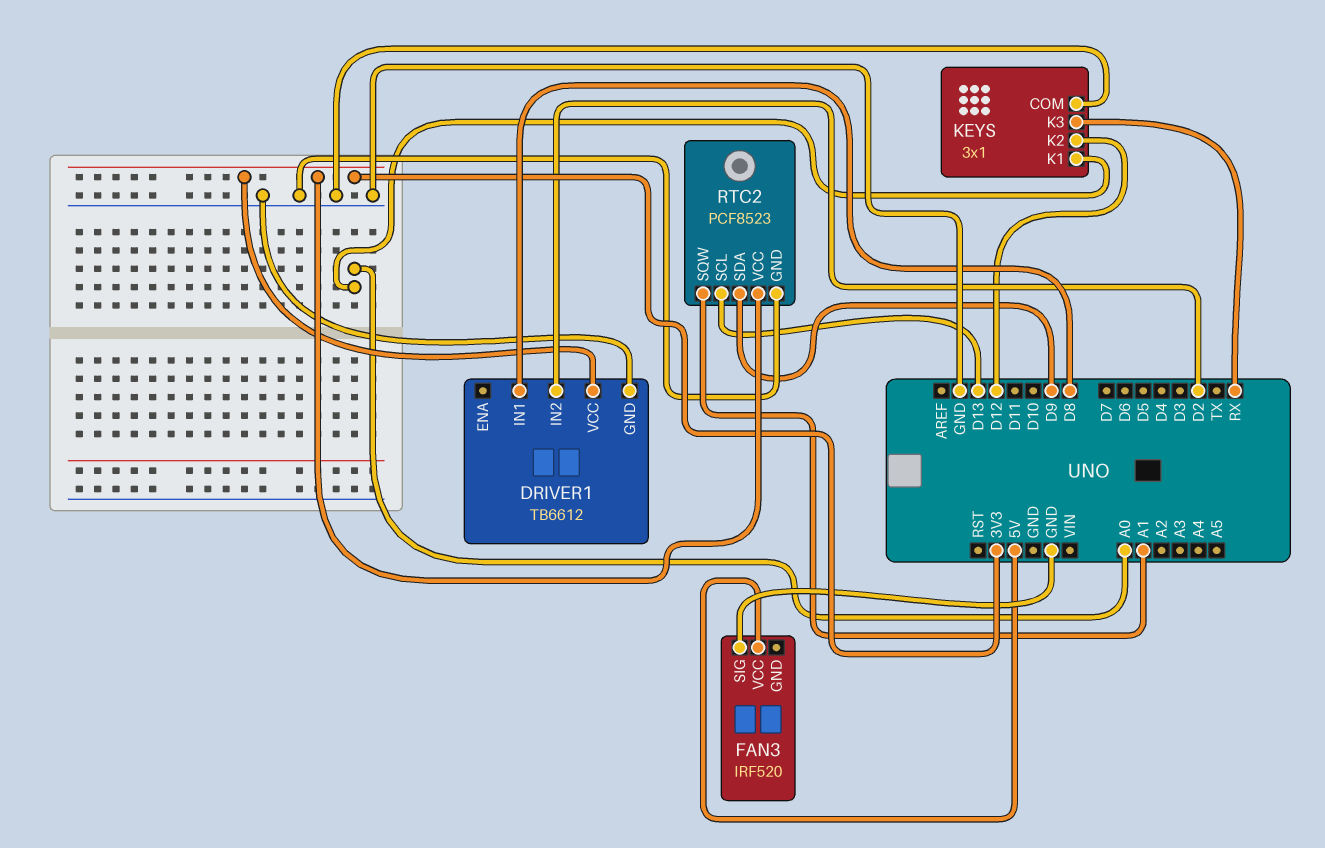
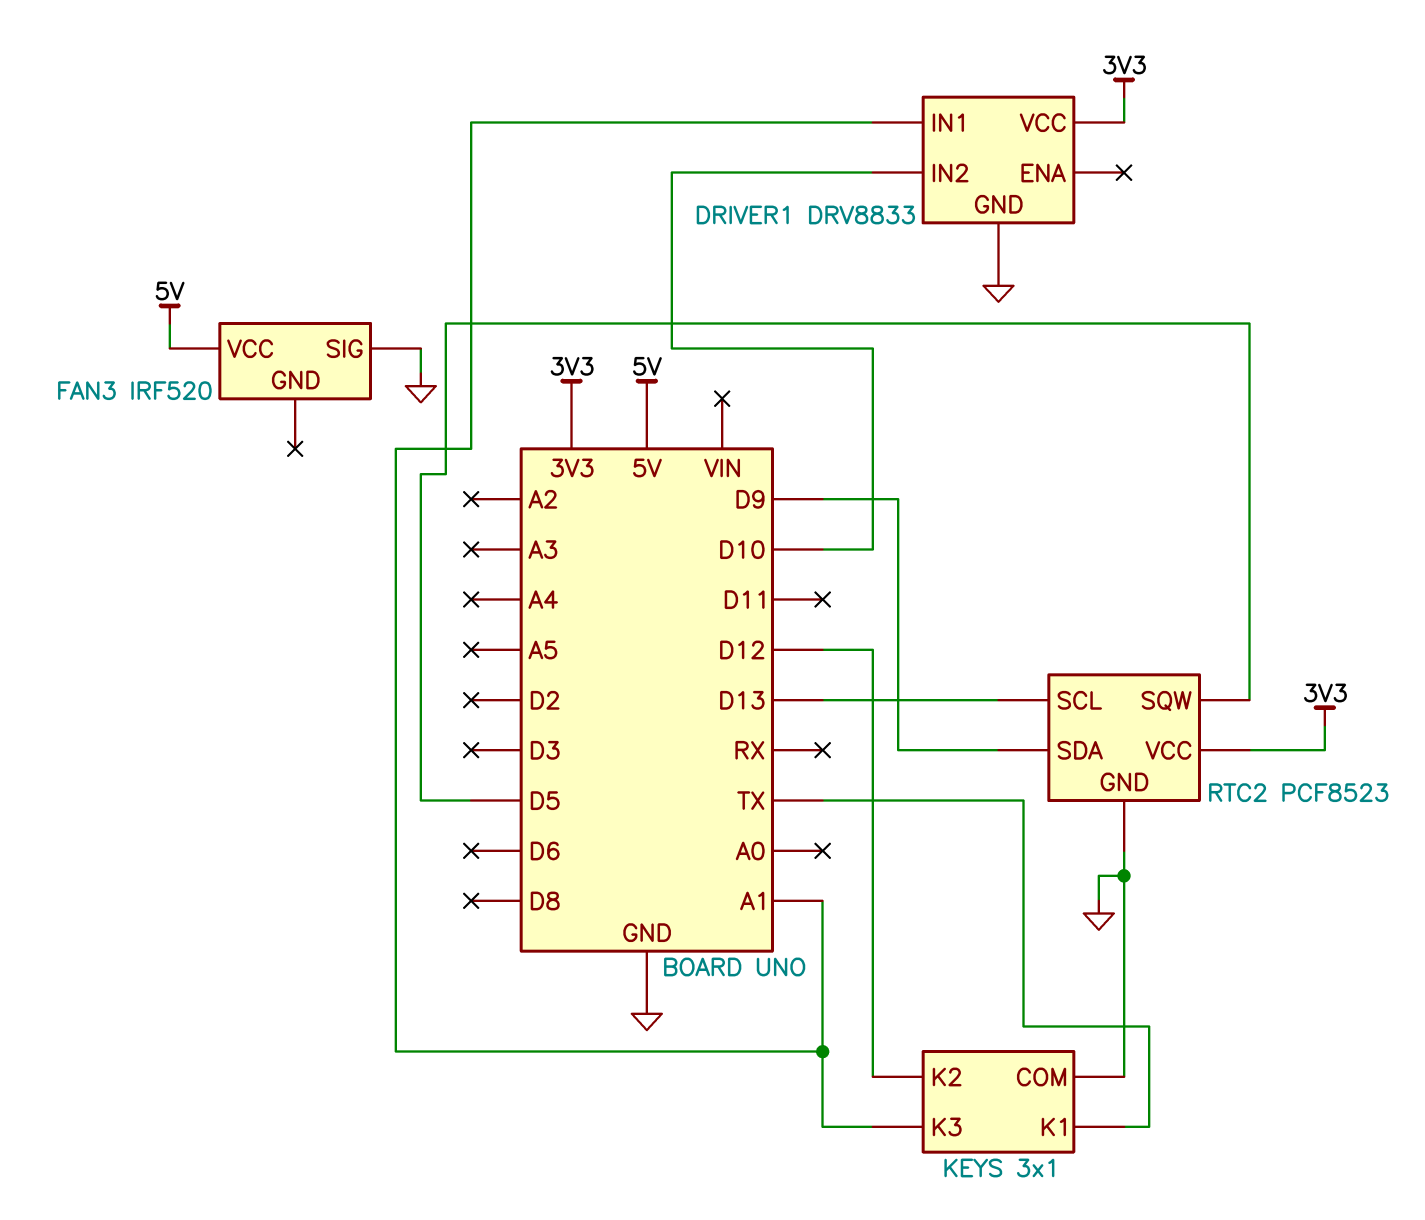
DRIVER1: TB6612 -> DRV8833
DRIVER1 pin IN1: D8 -> A1
DRIVER1 pin IN2: D2 -> D10
KEYS pin K1: A0 -> TX
KEYS pin K3: RX -> A1
RTC2 pin SQW: A1 -> D5

